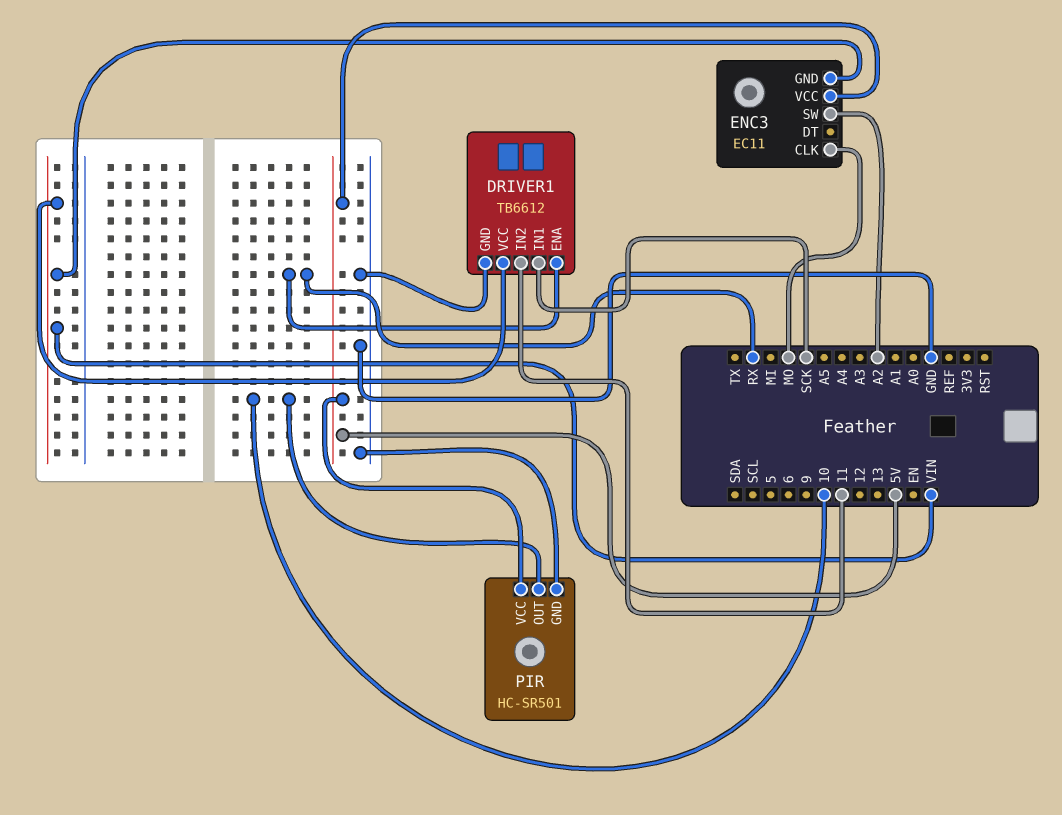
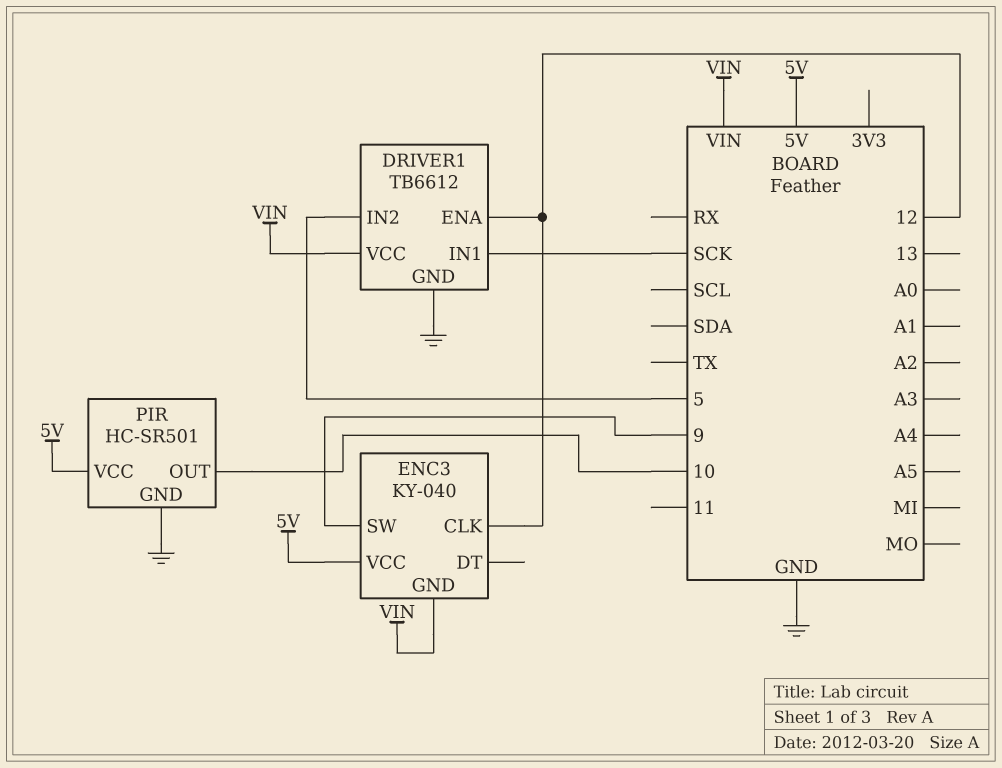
DRIVER1 pin ENA: RX -> 12
DRIVER1 pin IN2: 11 -> 5
ENC3: EC11 -> KY-040
ENC3 pin CLK: MO -> 12
ENC3 pin SW: A2 -> 9

